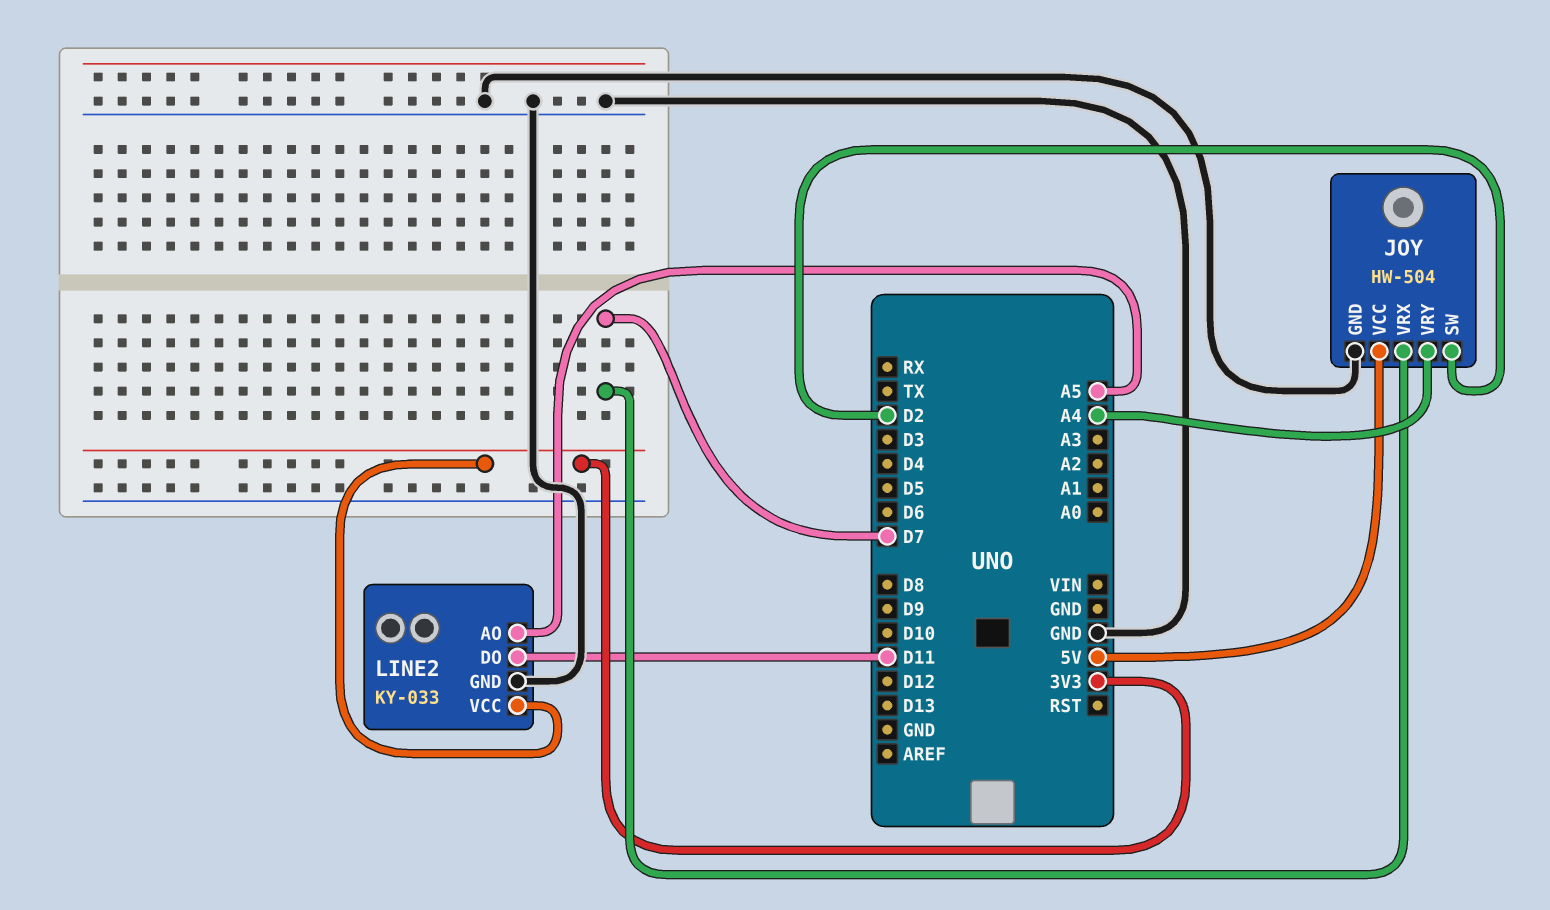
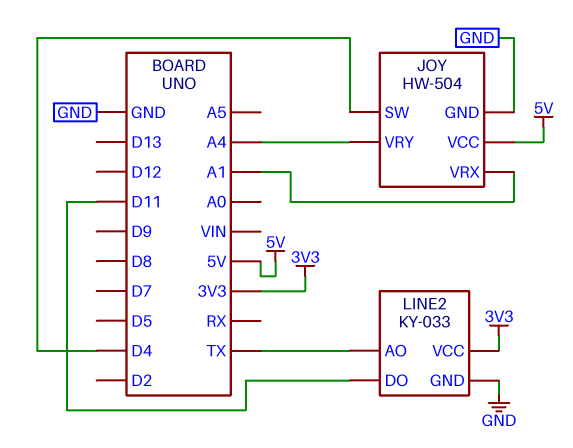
JOY pin SW: D2 -> D4
JOY pin VRX: D7 -> A1
LINE2 pin AO: A5 -> TX

